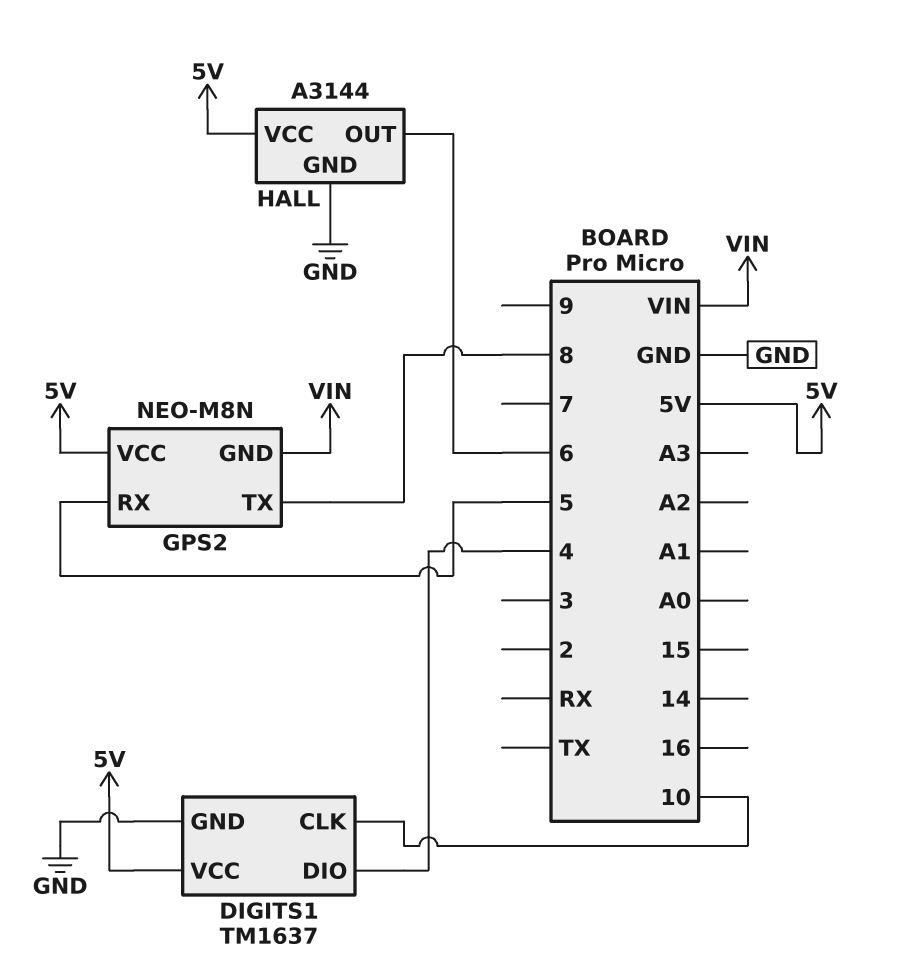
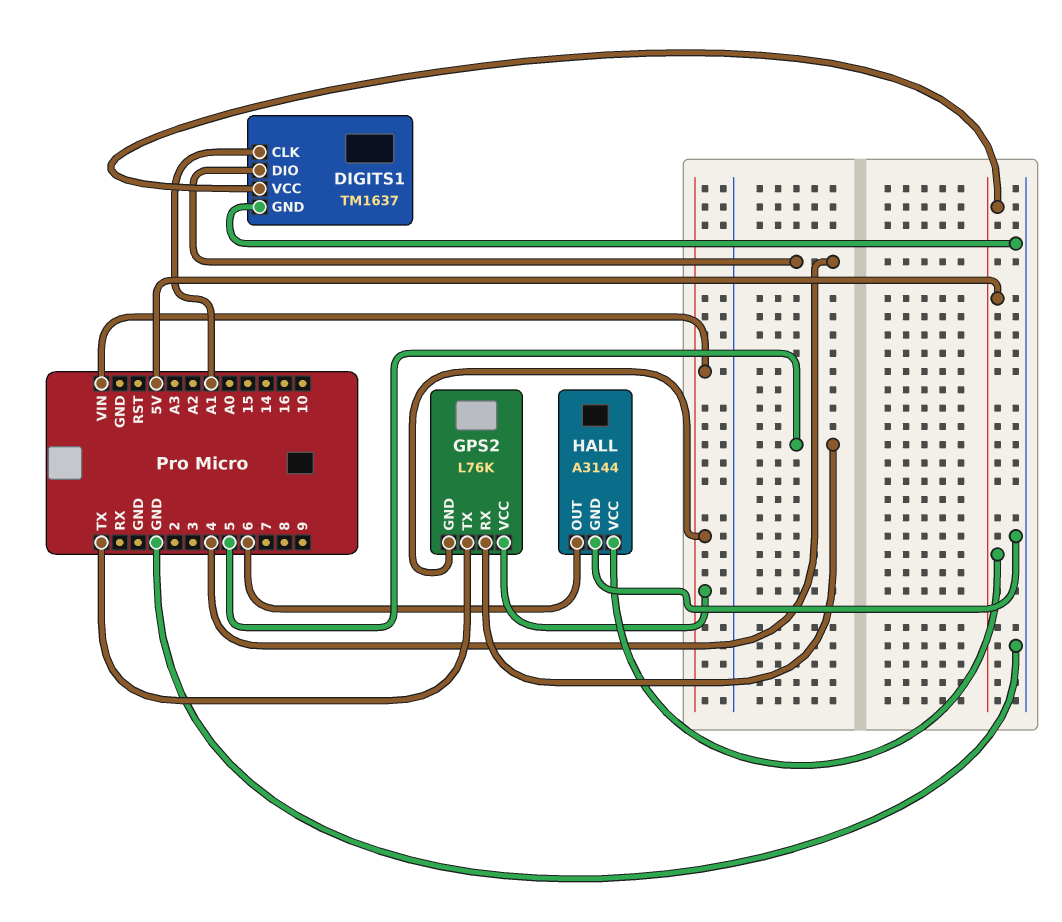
DIGITS1 pin CLK: 10 -> A1
GPS2: NEO-M8N -> L76K
GPS2 pin TX: 8 -> TX
GPS2 pin VCC: 5V -> VIN

